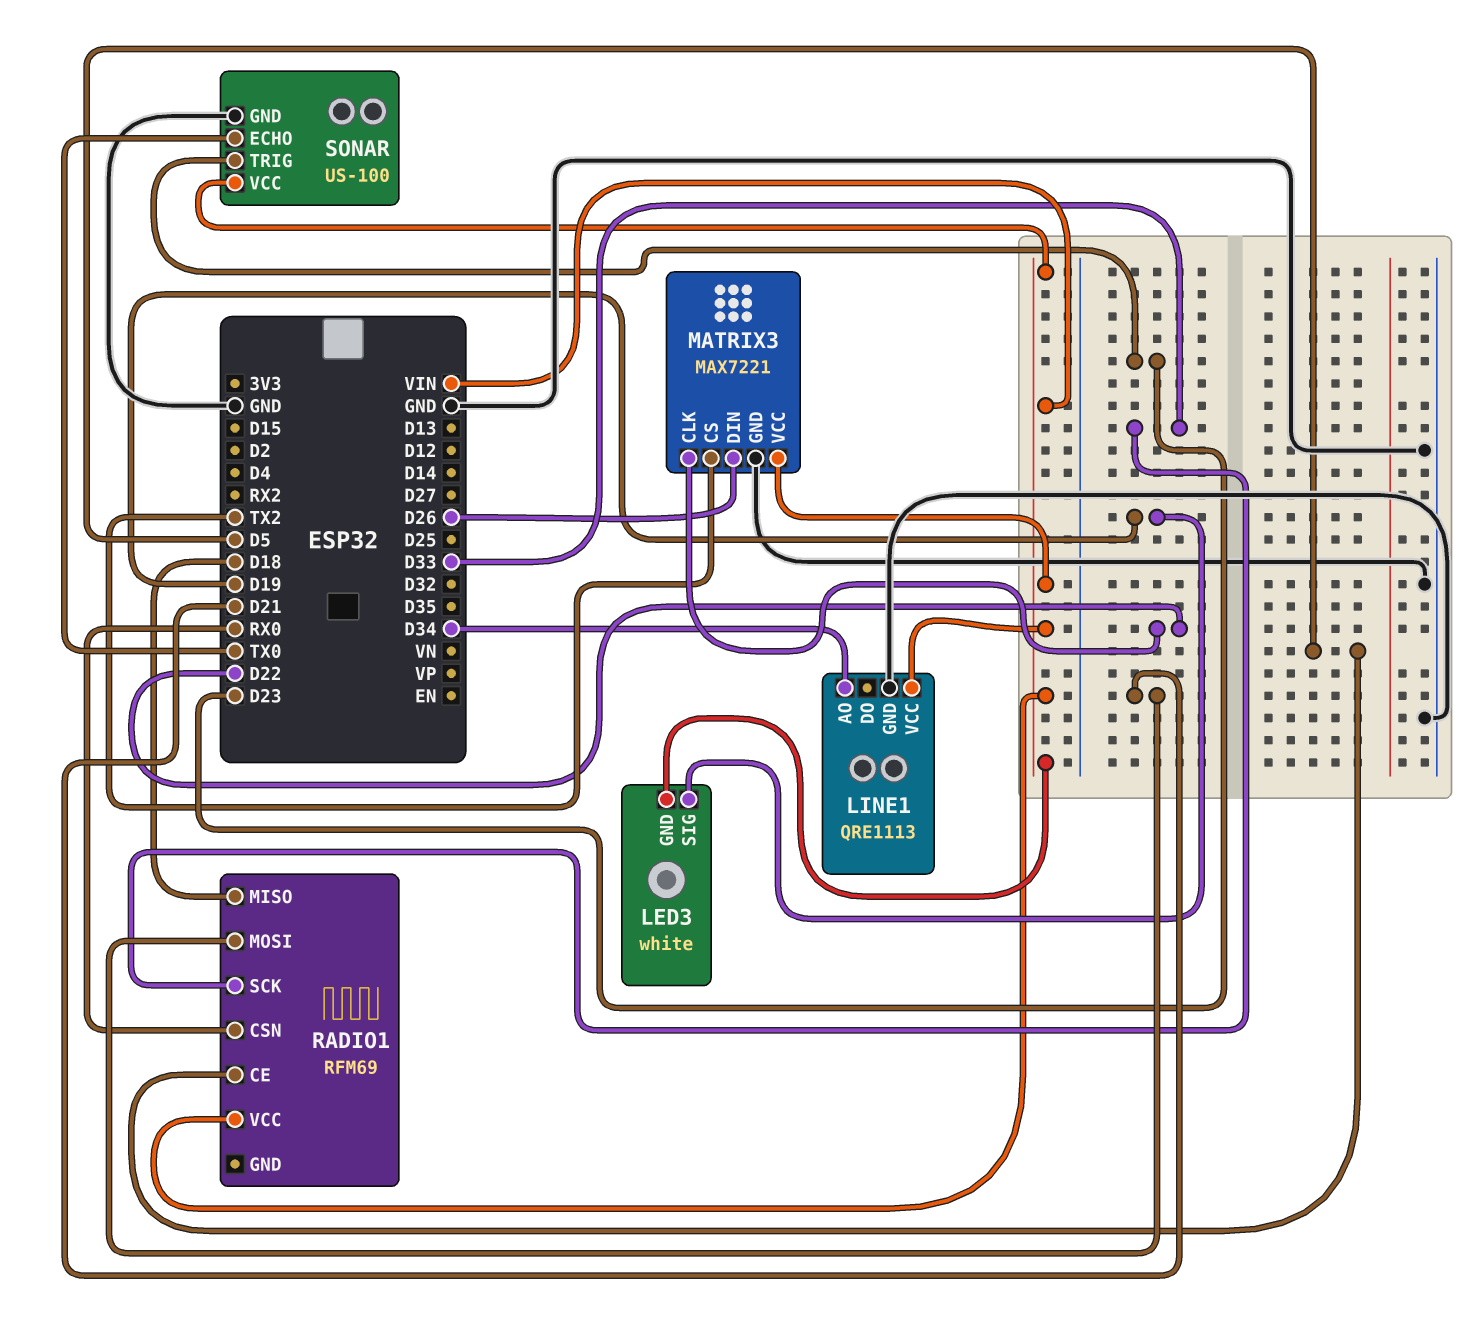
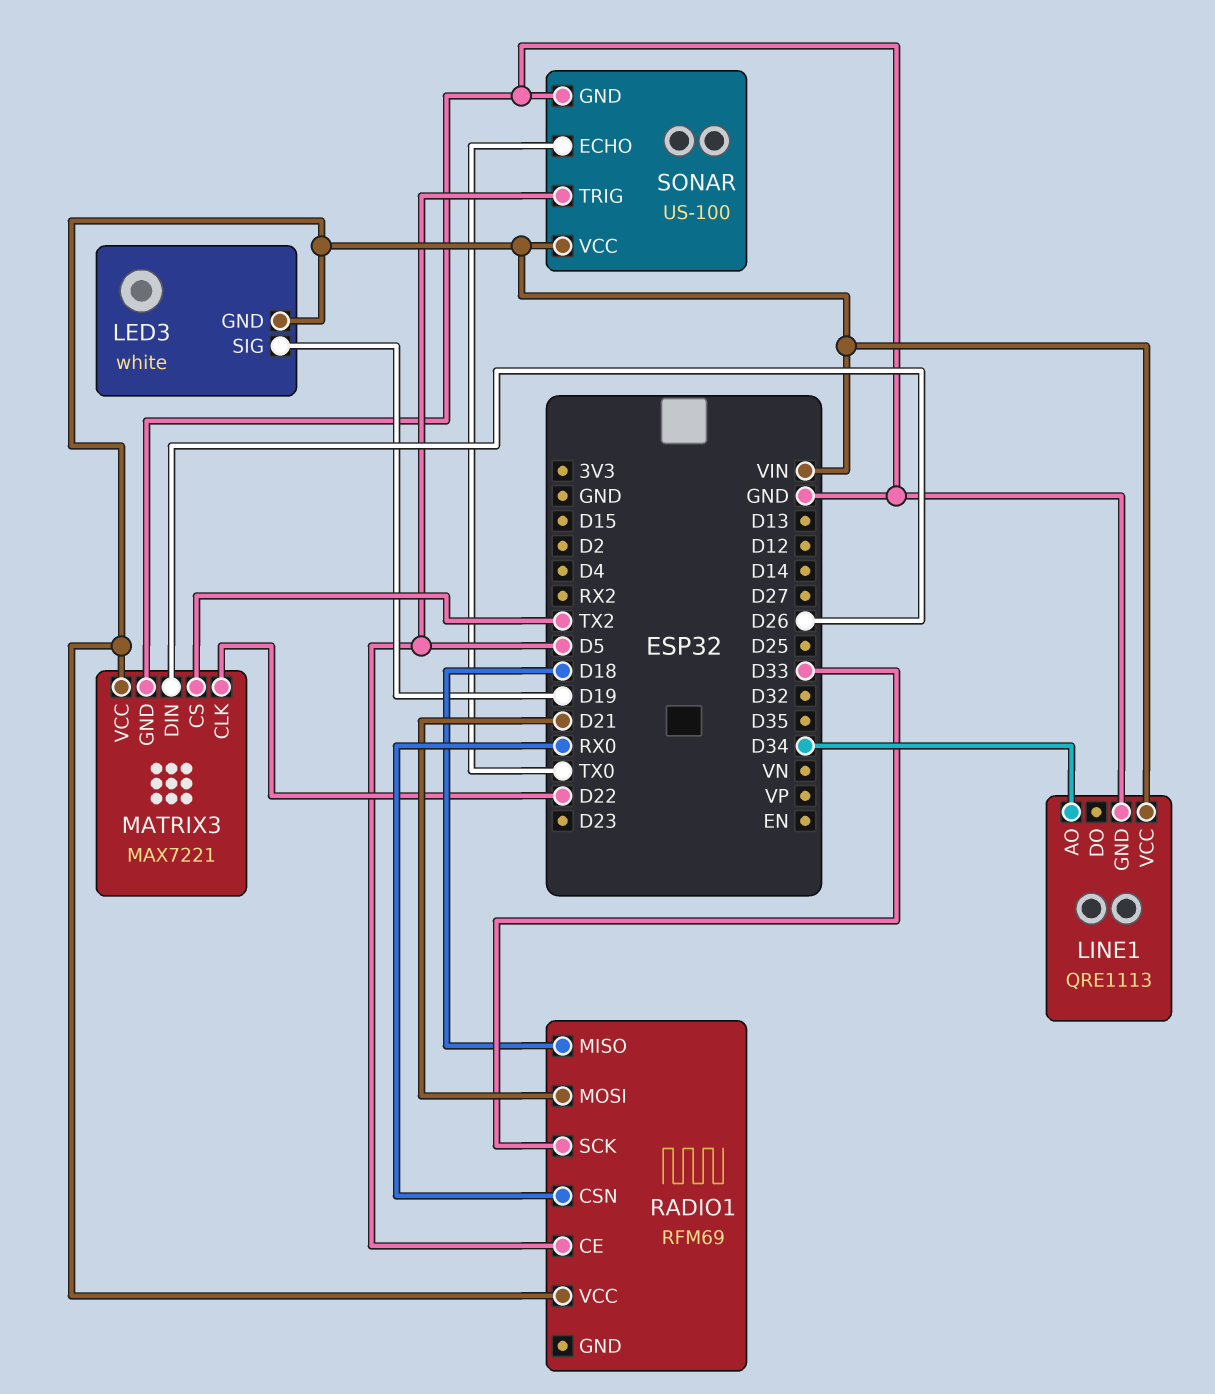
SONAR pin TRIG: D23 -> D5

